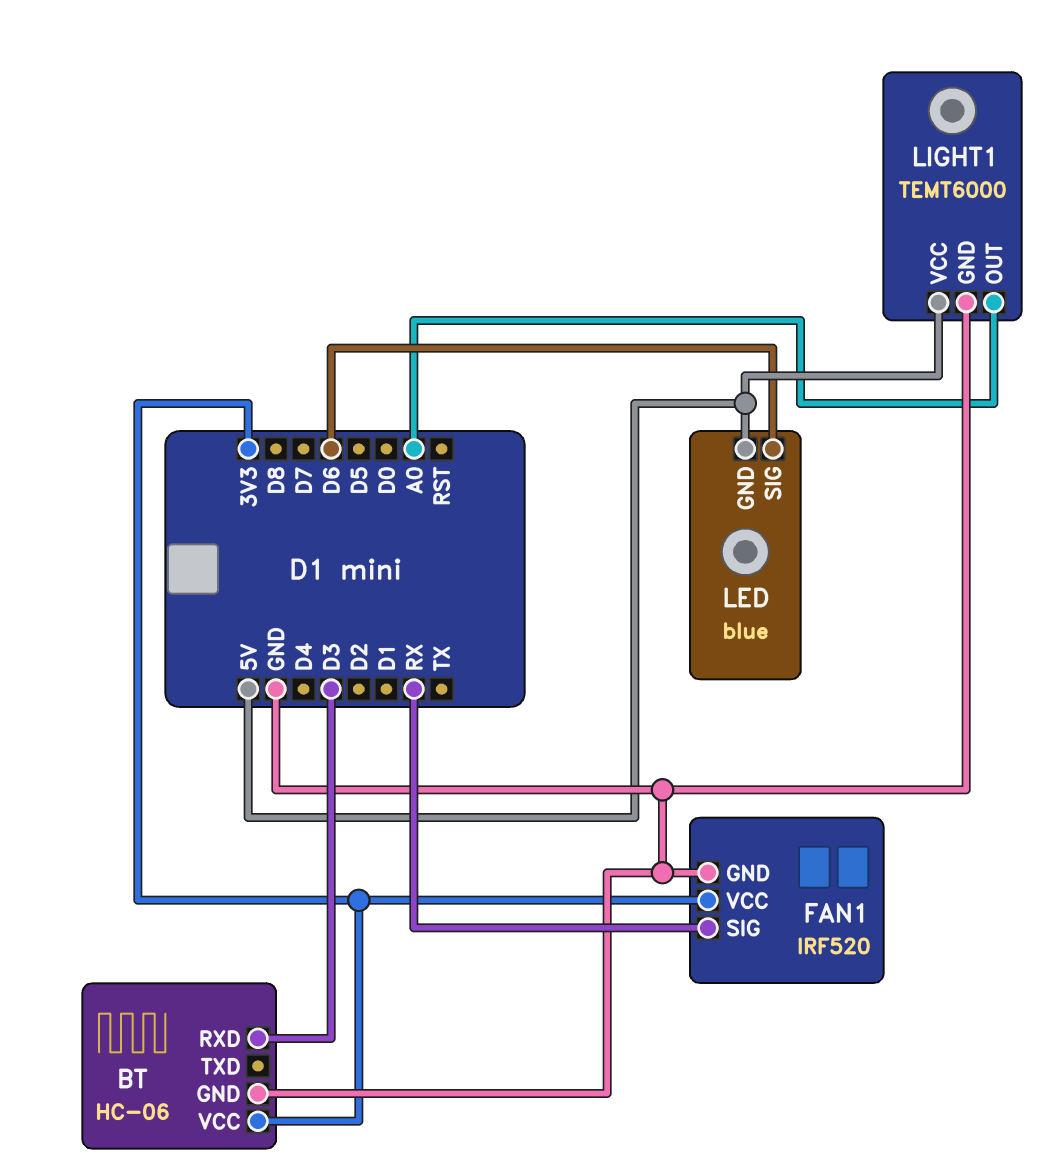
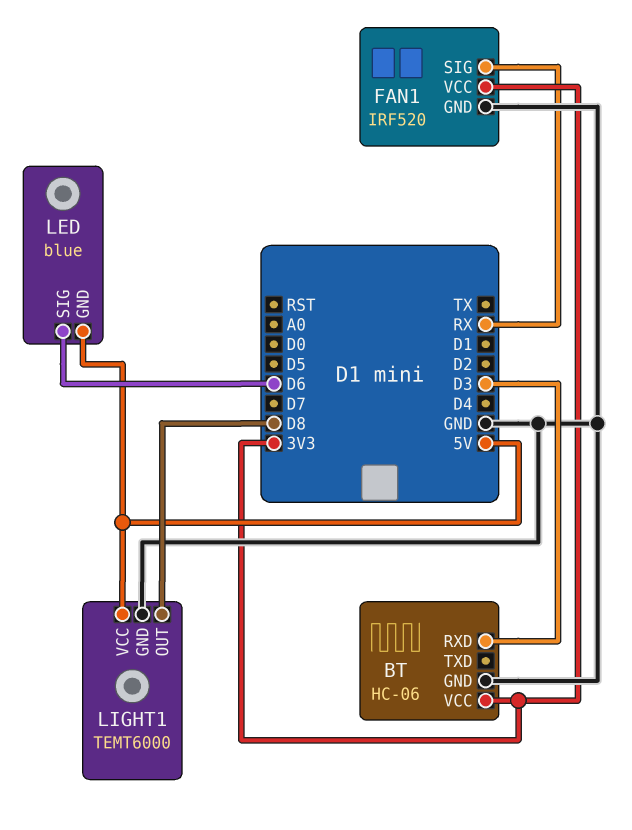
LIGHT1 pin OUT: A0 -> D8

